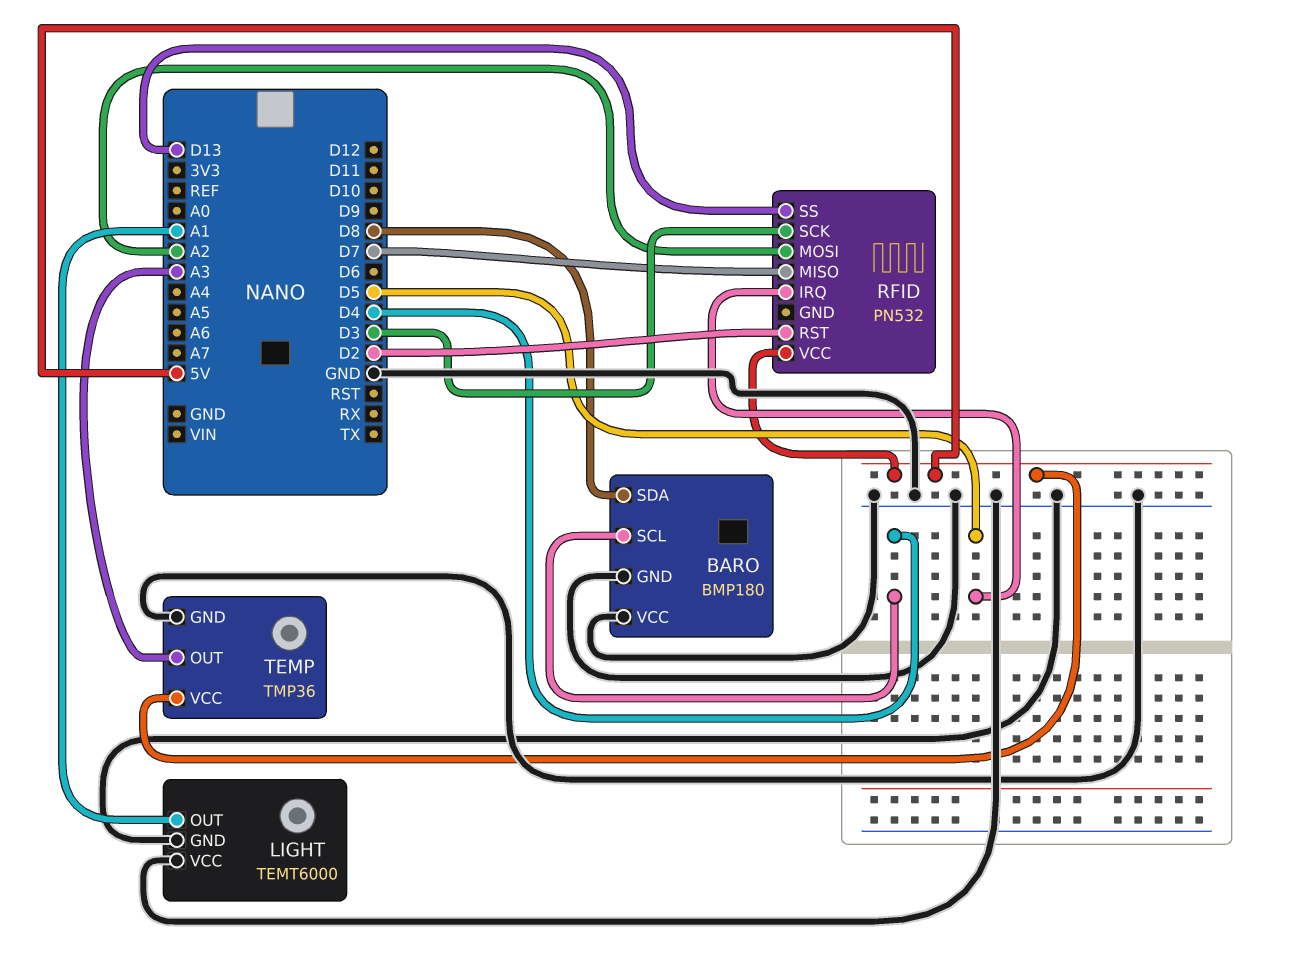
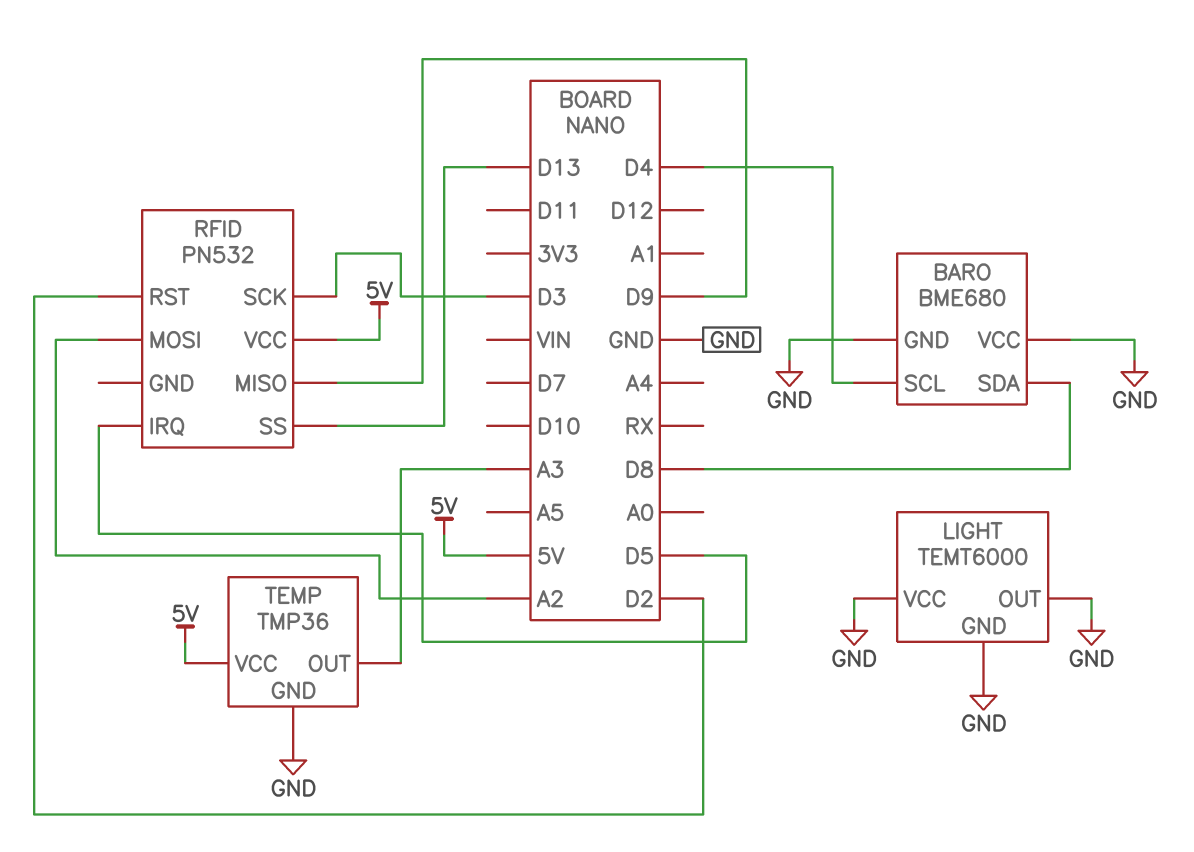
BARO: BMP180 -> BME680
LIGHT pin OUT: A1 -> GND
RFID pin MISO: D7 -> D9

